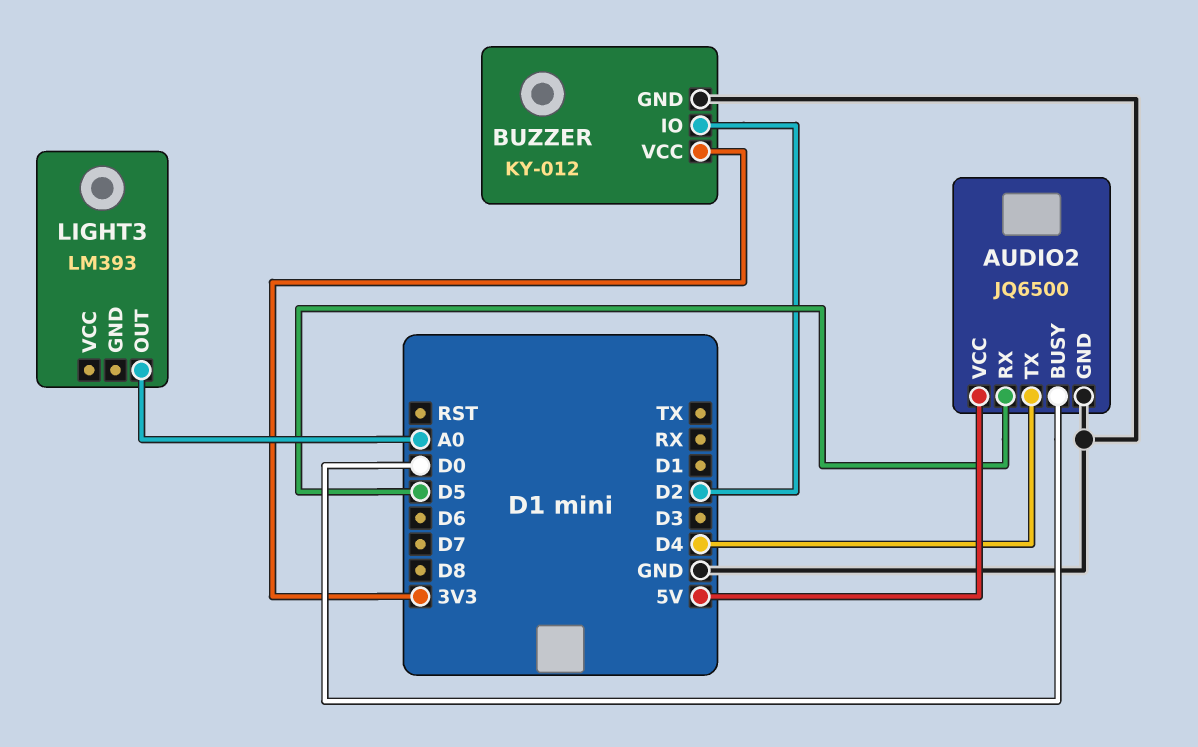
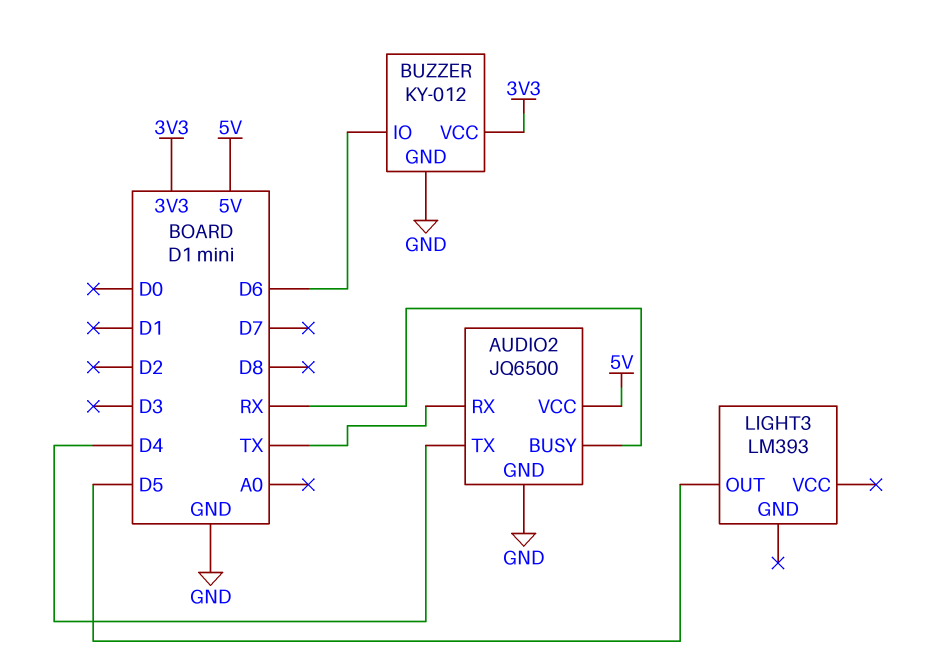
AUDIO2 pin BUSY: D0 -> RX
AUDIO2 pin RX: D5 -> TX
BUZZER pin IO: D2 -> D6
LIGHT3 pin OUT: A0 -> D5

